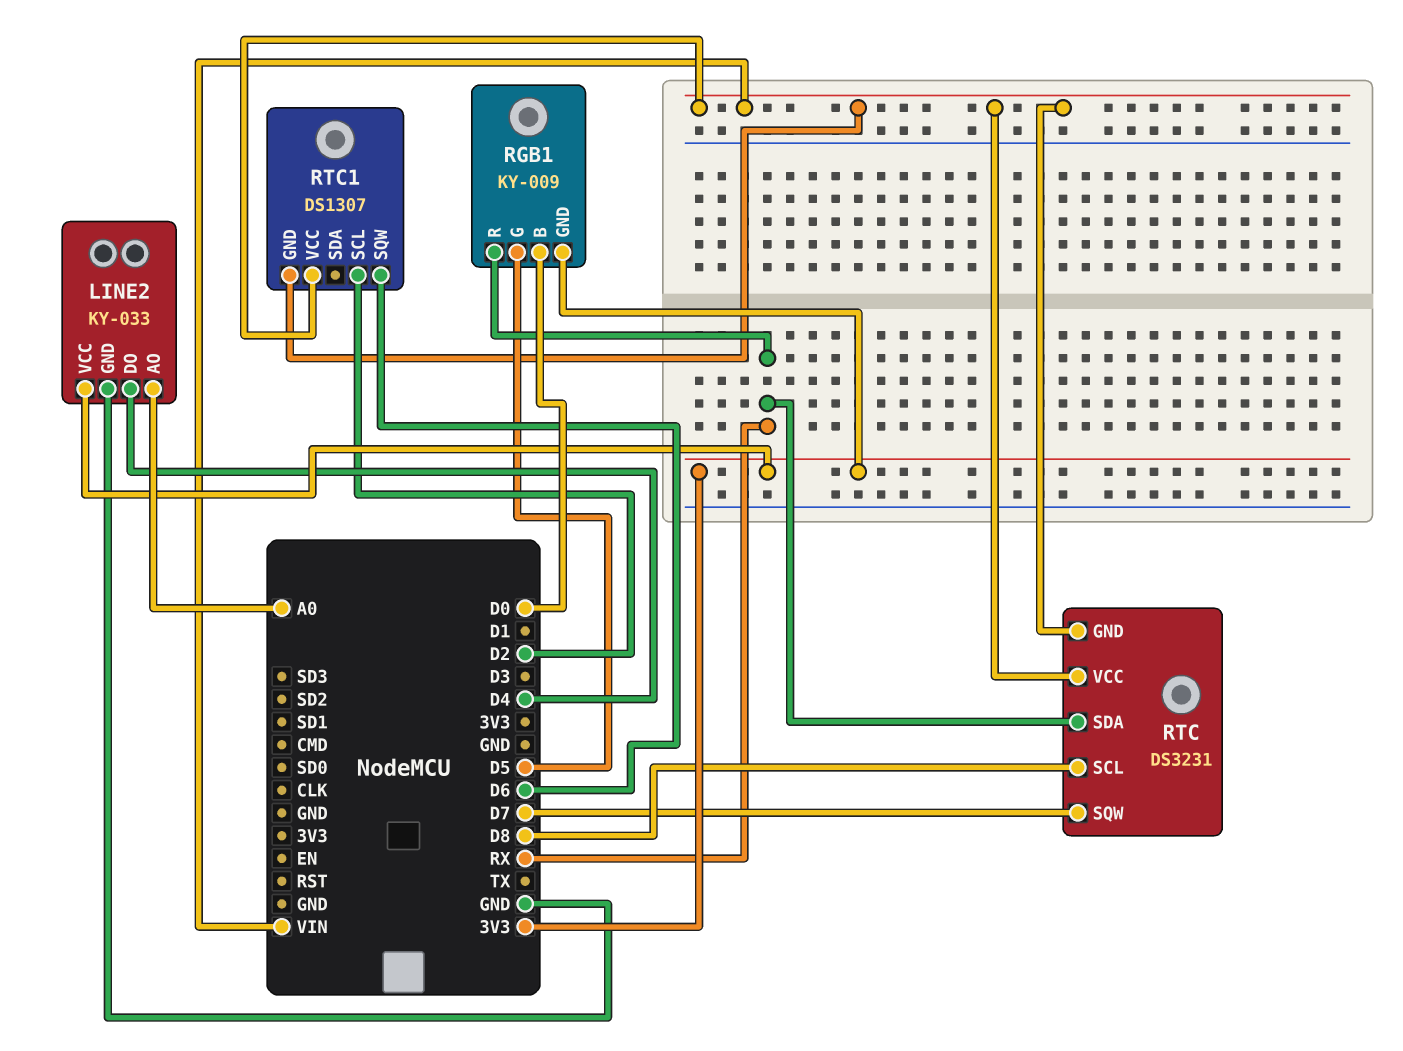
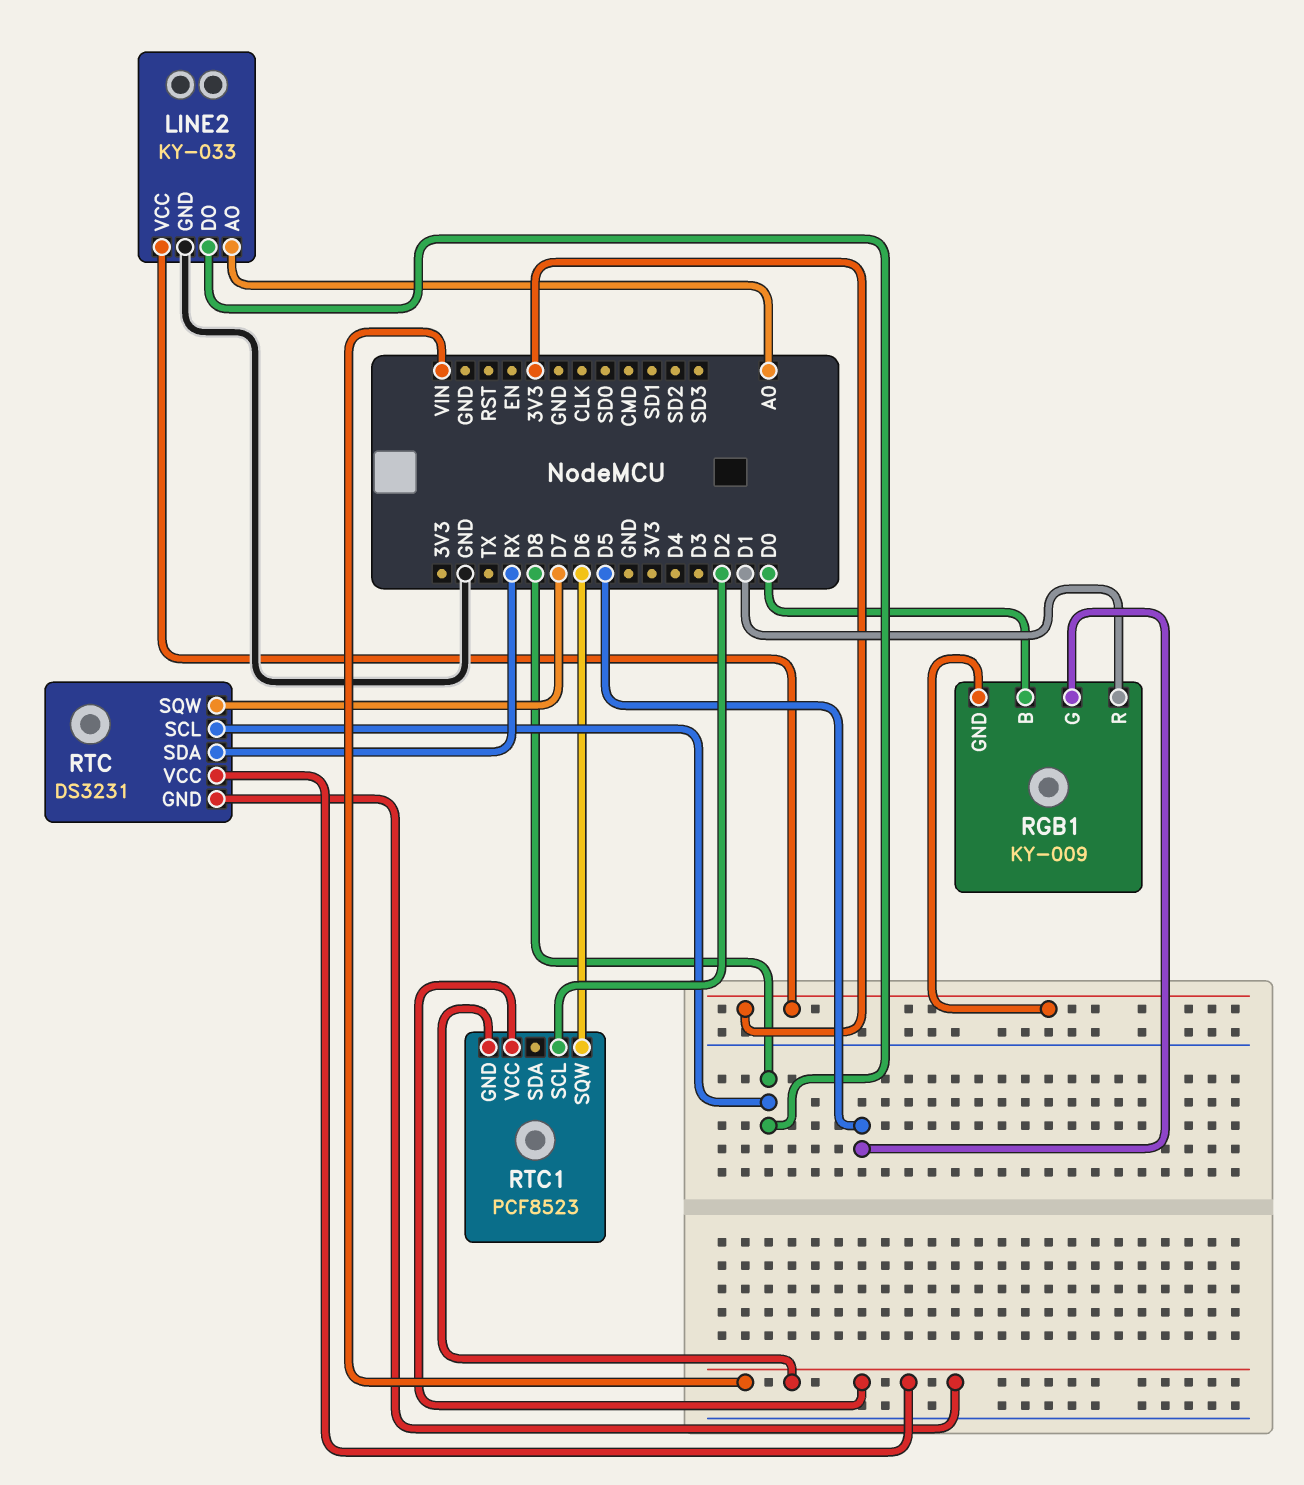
LINE2 pin DO: D4 -> D8
RGB1 pin R: RX -> D1
RTC1: DS1307 -> PCF8523

